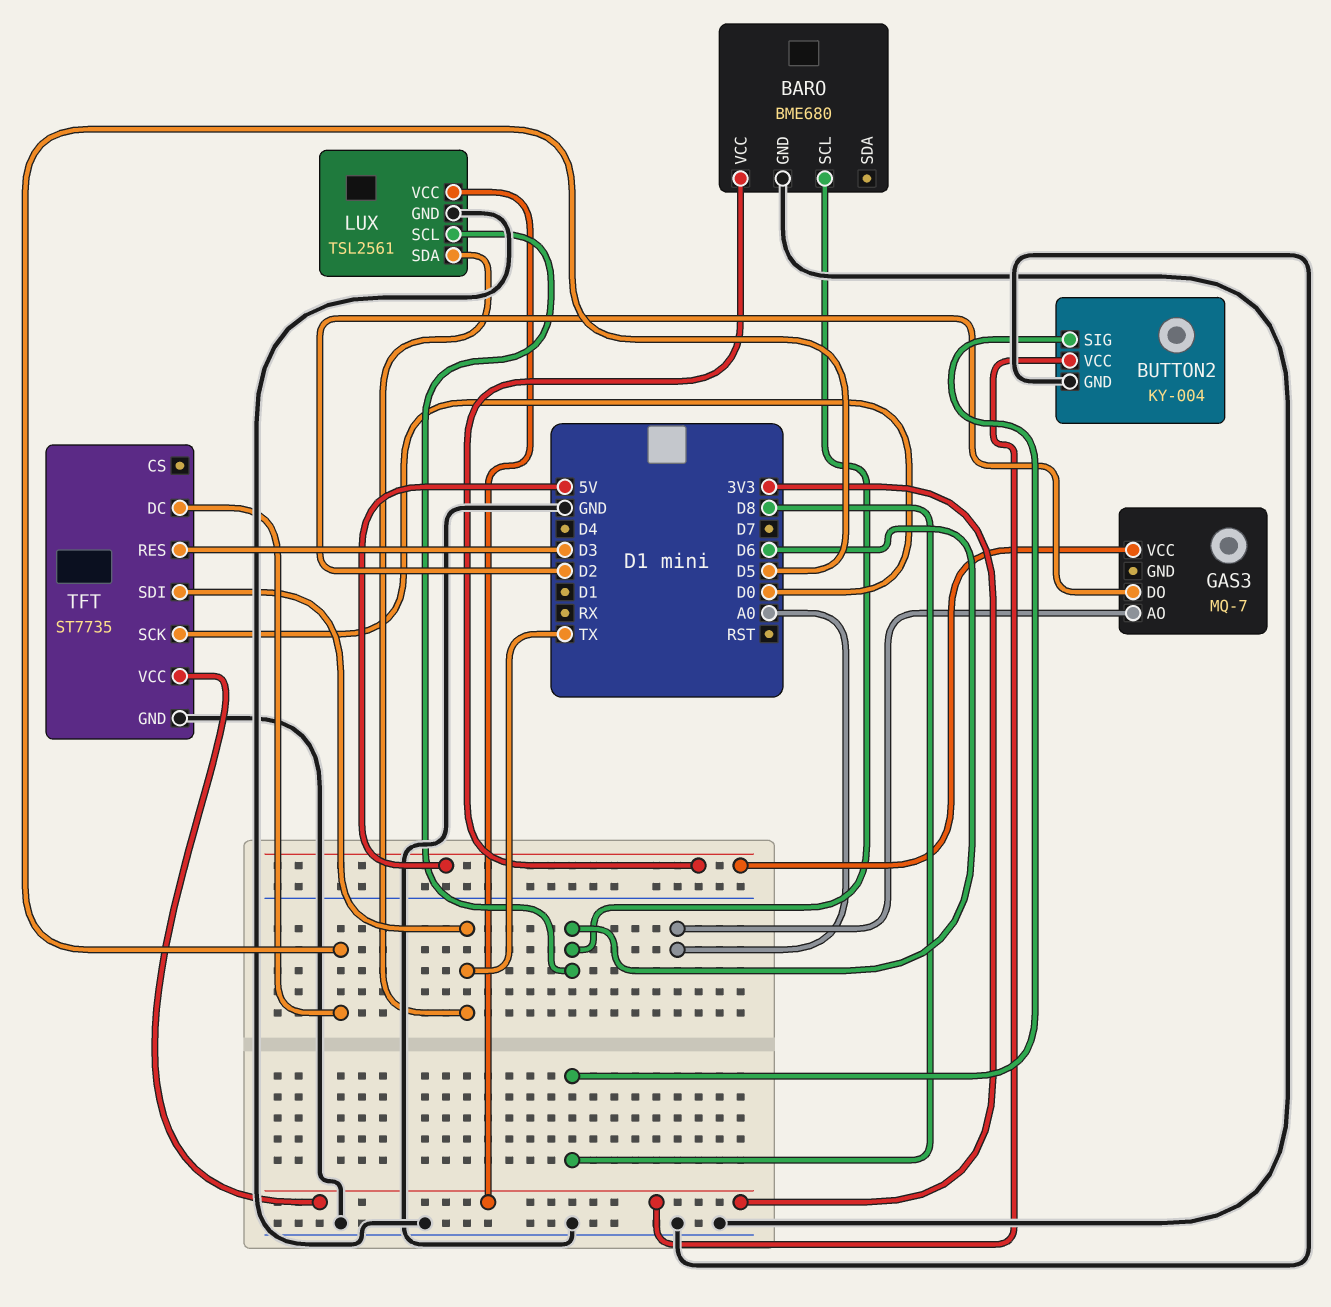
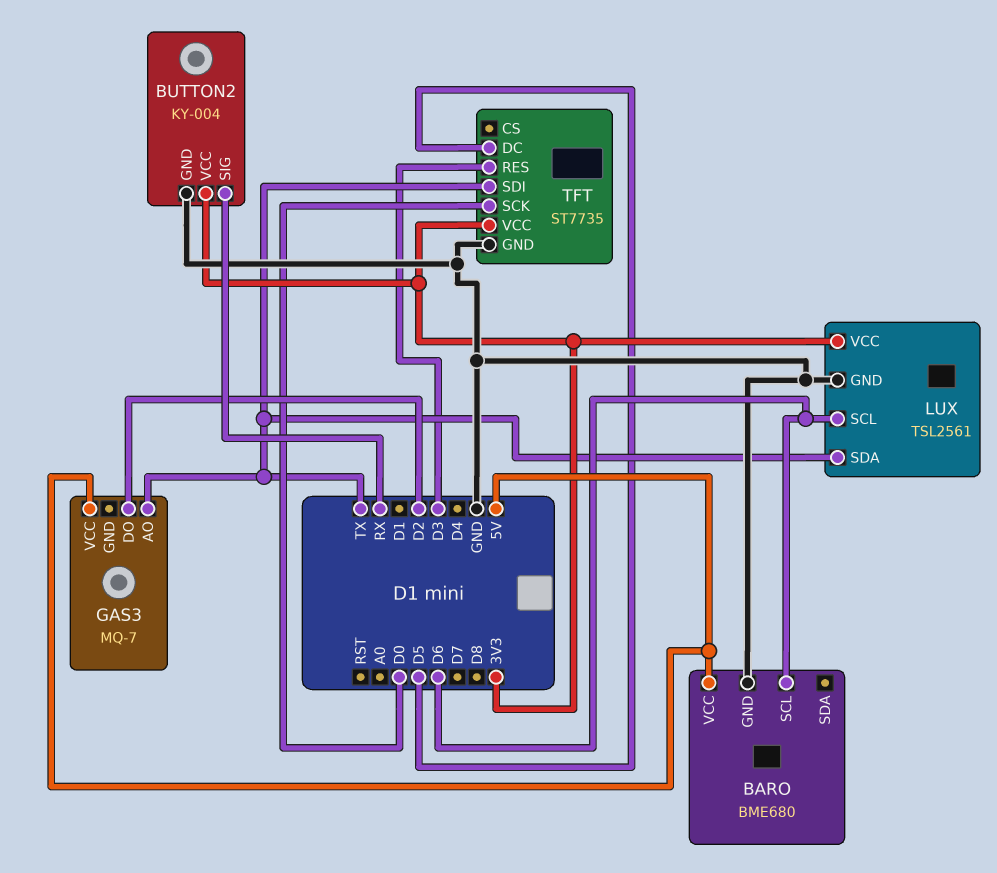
BUTTON2 pin SIG: D8 -> RX
GAS3 pin AO: A0 -> TX

